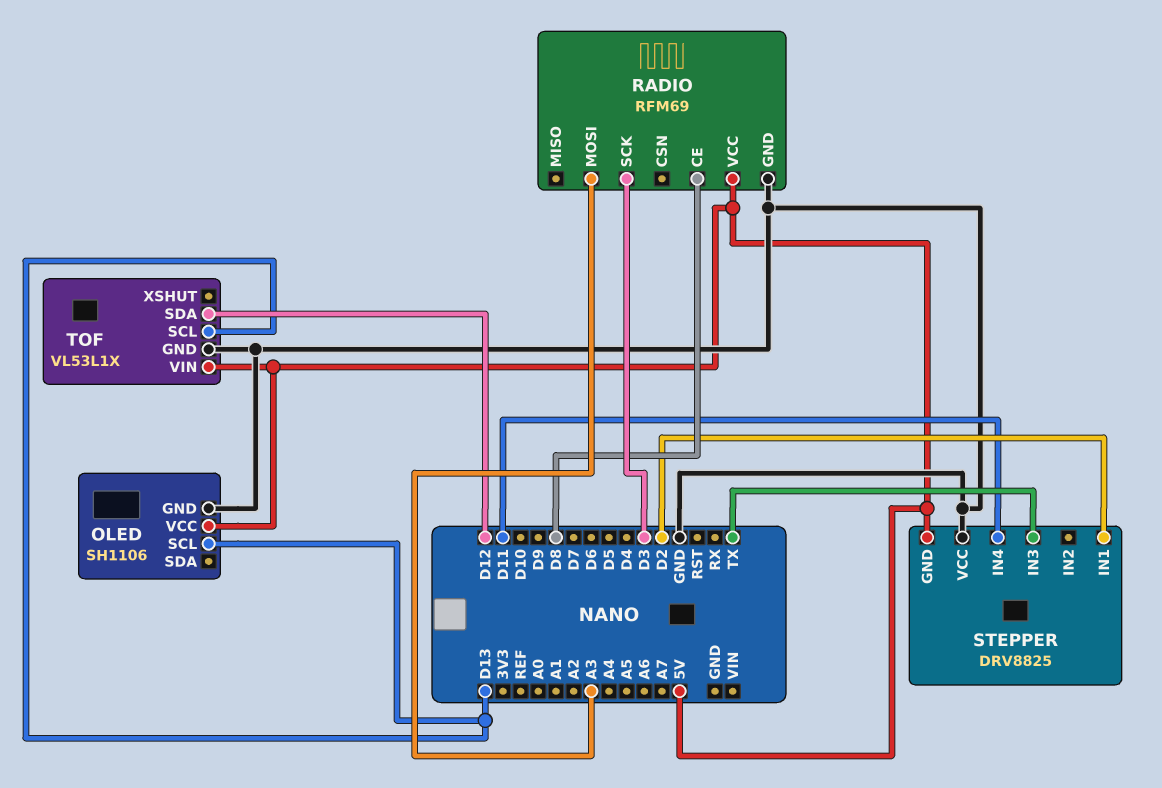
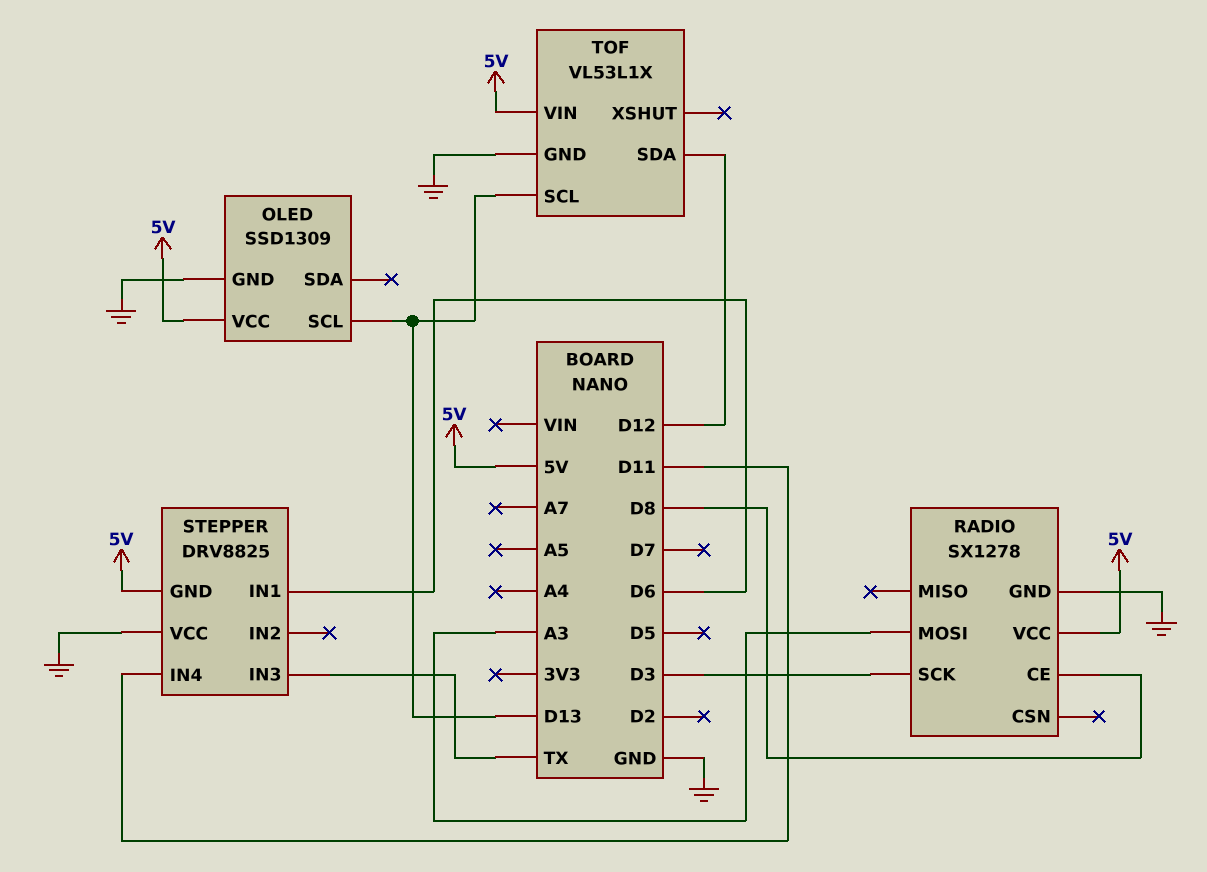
OLED: SH1106 -> SSD1309
RADIO: RFM69 -> SX1278
STEPPER pin IN1: D2 -> D6

